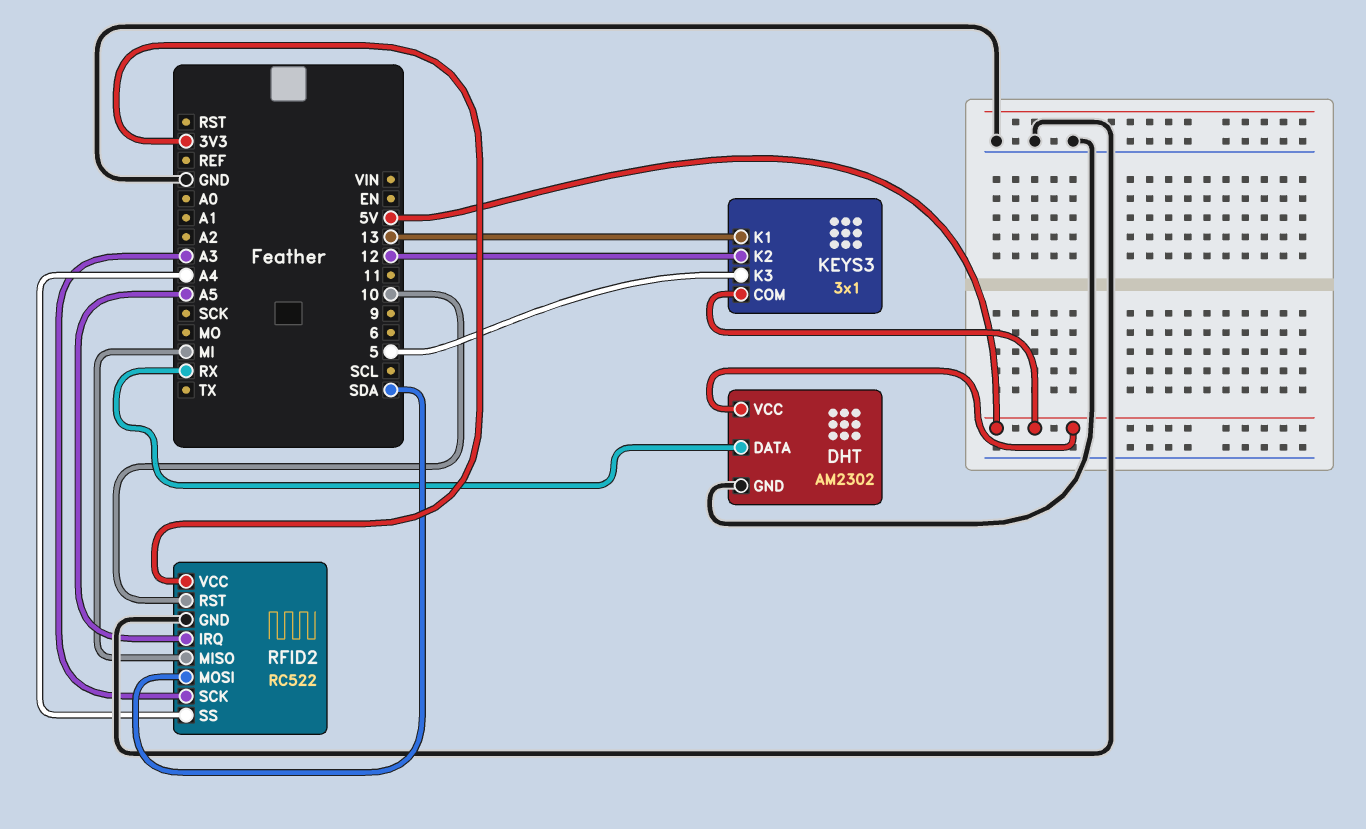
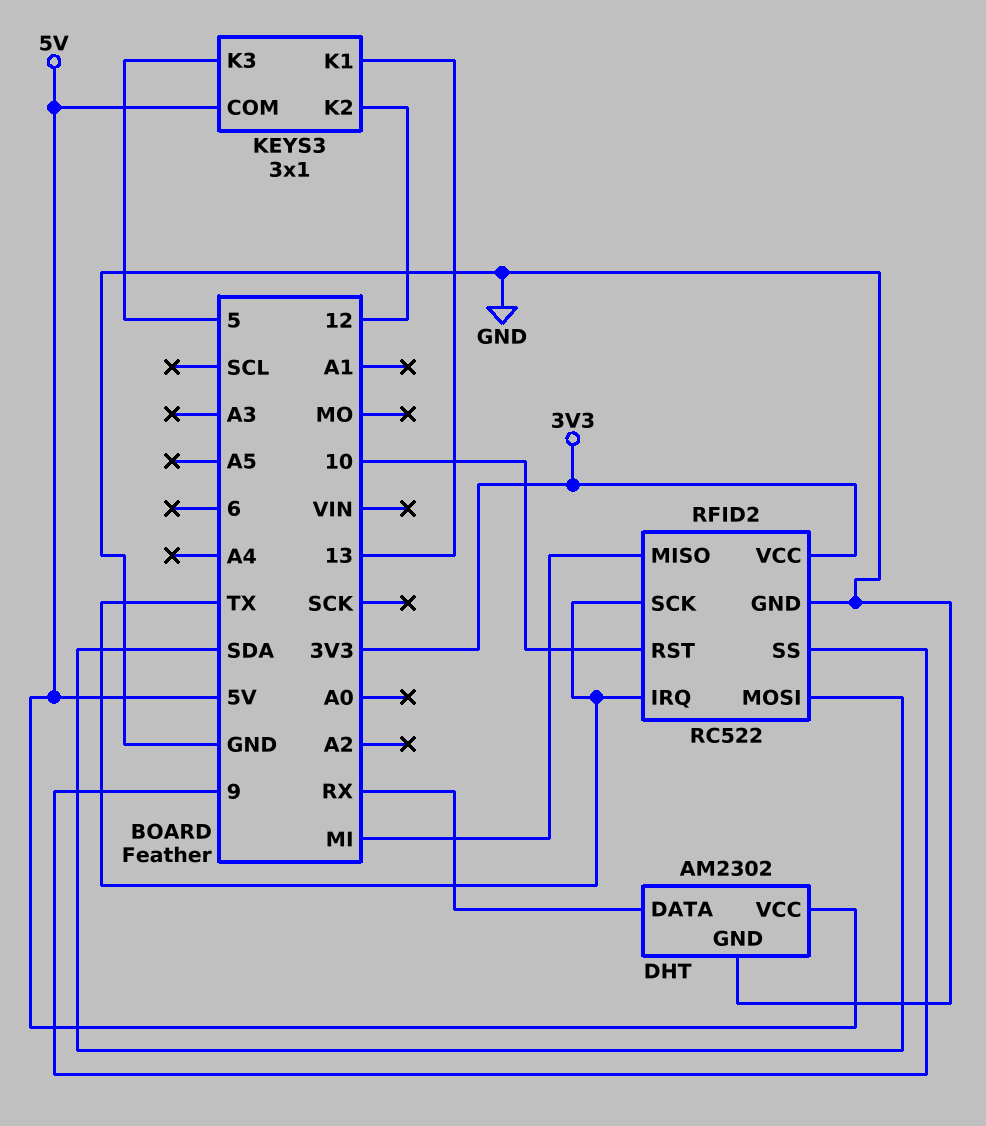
RFID2 pin IRQ: A5 -> TX
RFID2 pin SCK: A3 -> TX
RFID2 pin SS: A4 -> 9

